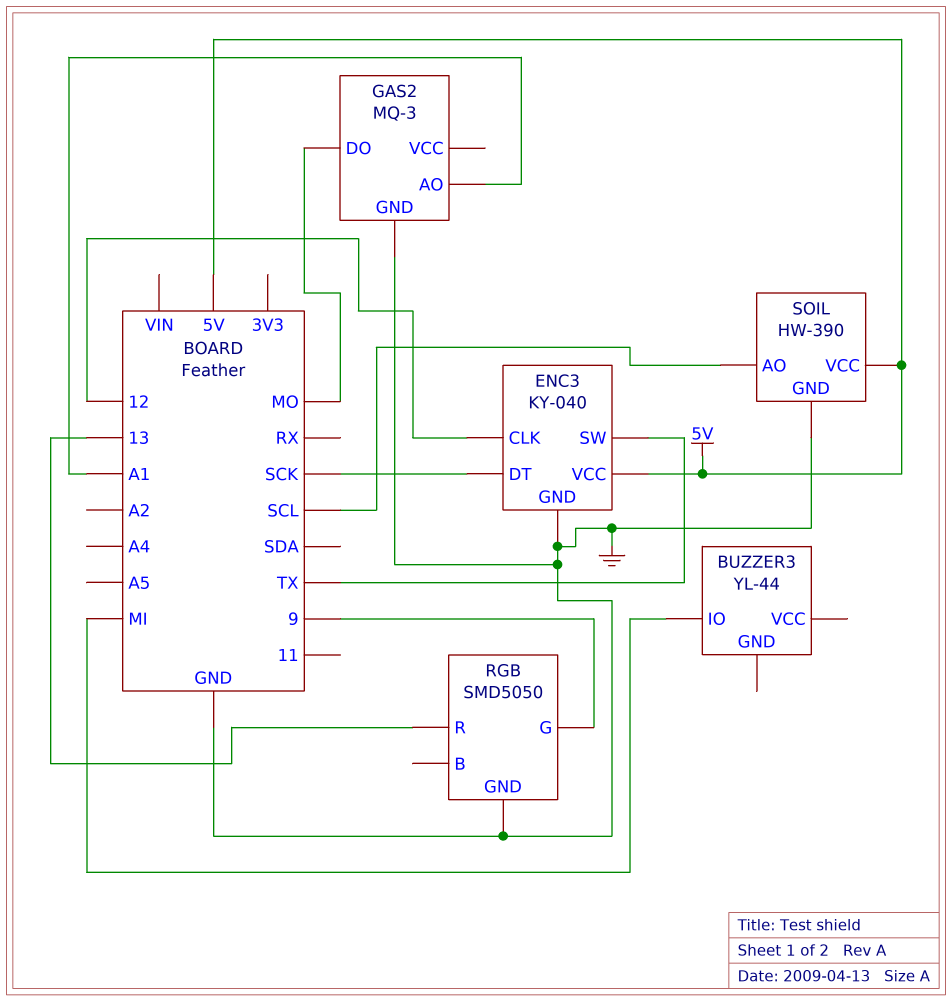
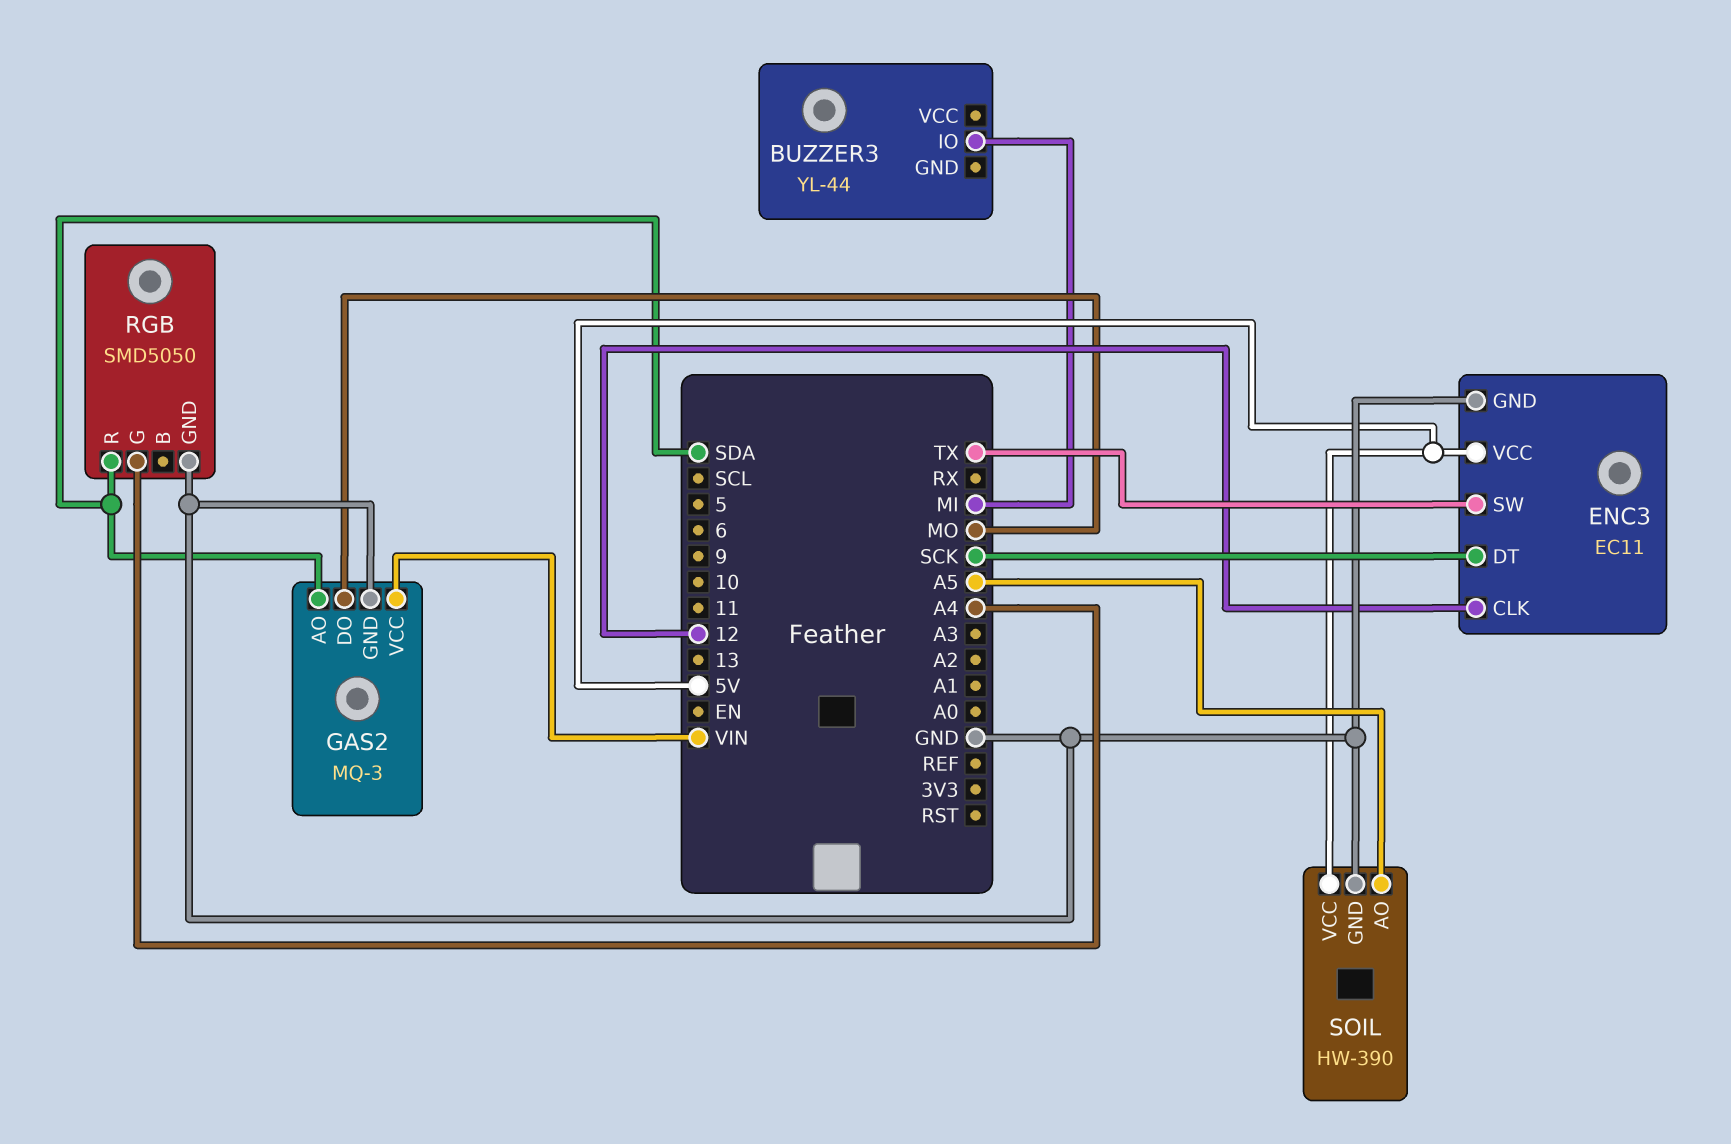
ENC3: KY-040 -> EC11
GAS2 pin AO: A1 -> SDA
GAS2 pin VCC: none -> VIN
RGB pin G: 9 -> A4
RGB pin R: 13 -> SDA
SOIL pin AO: SCL -> A5

